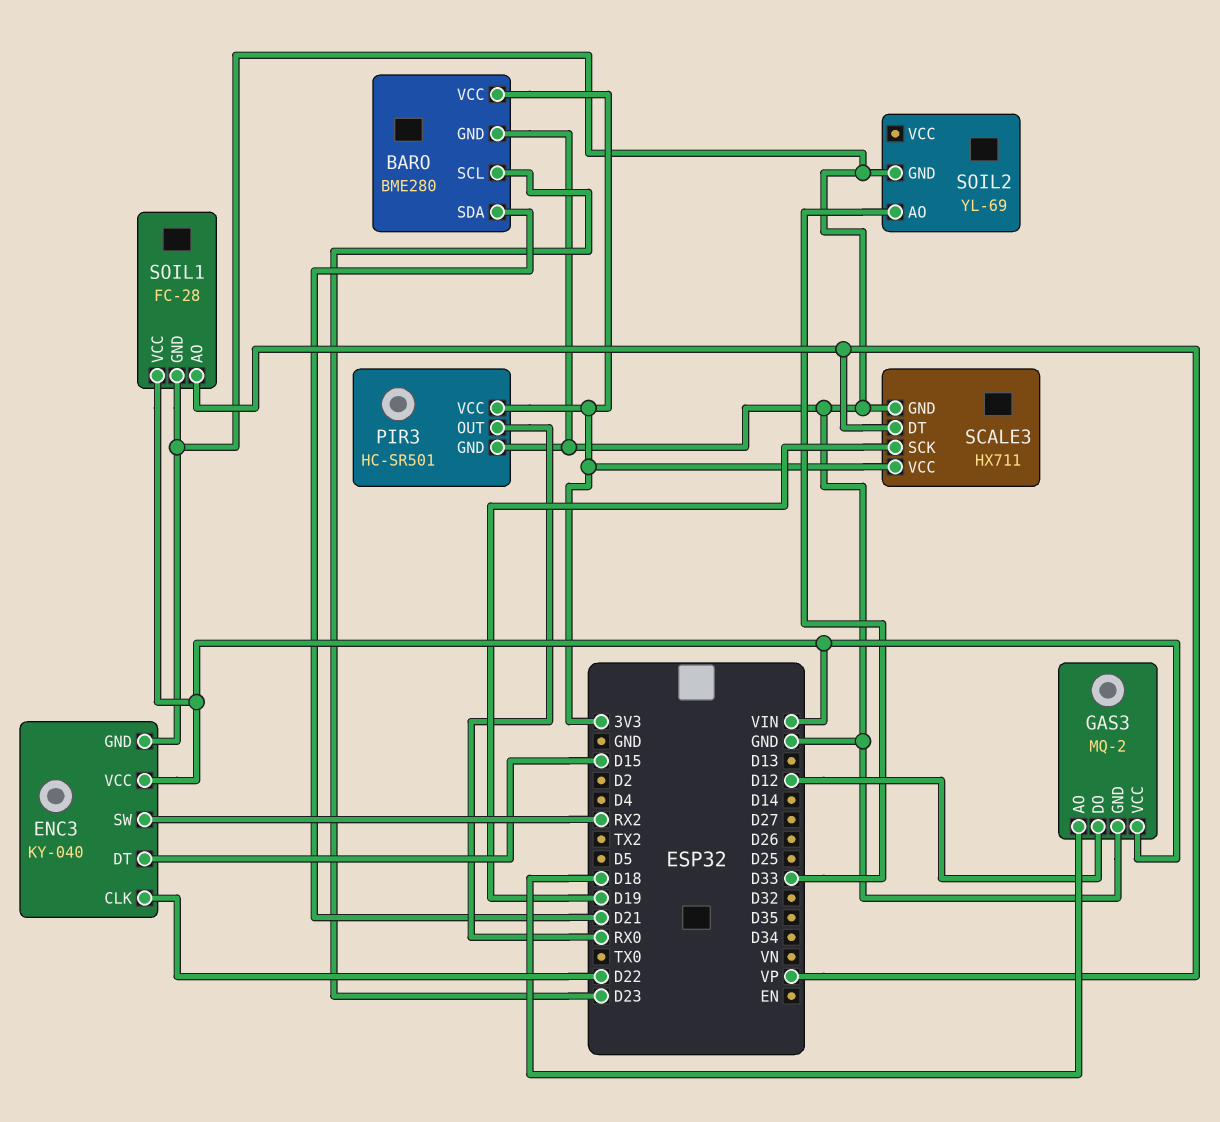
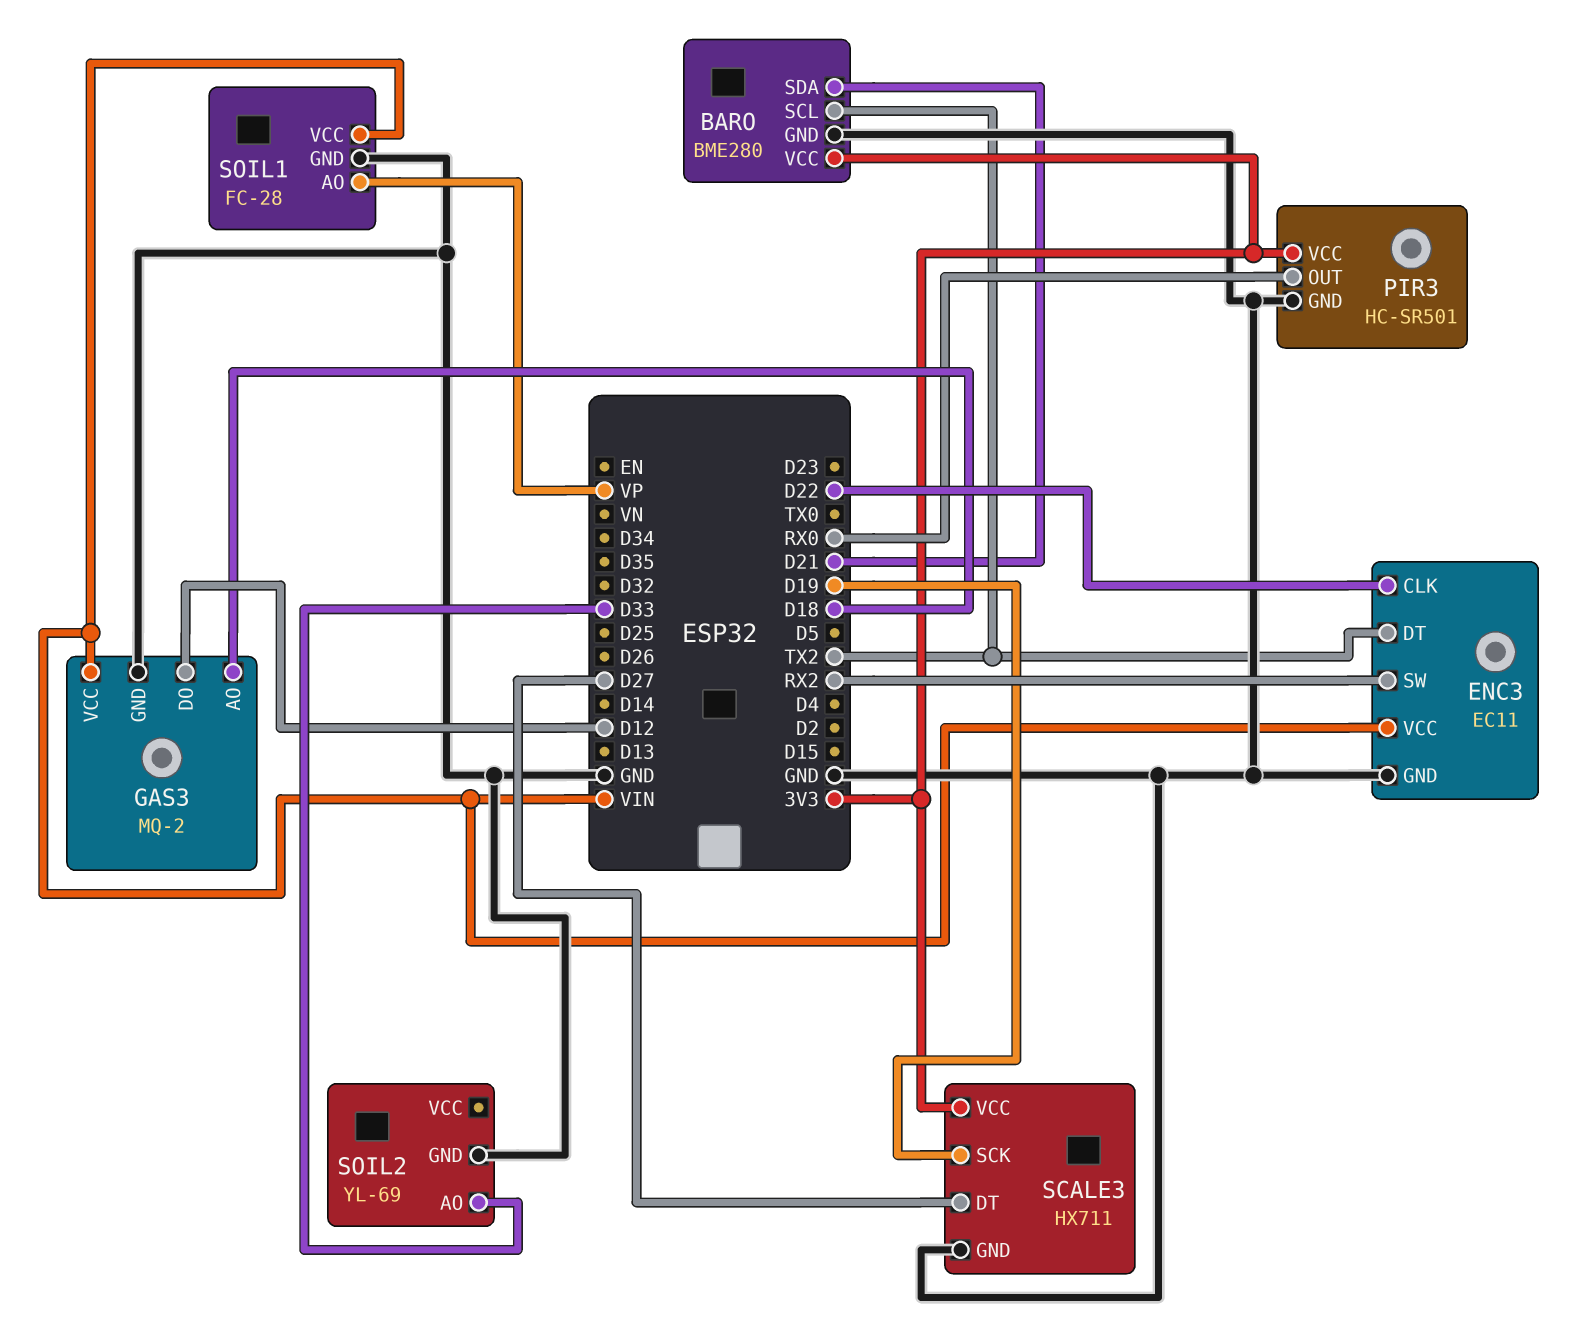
BARO pin SCL: D23 -> TX2
ENC3: KY-040 -> EC11
ENC3 pin DT: D15 -> TX2
SCALE3 pin DT: VP -> D27

